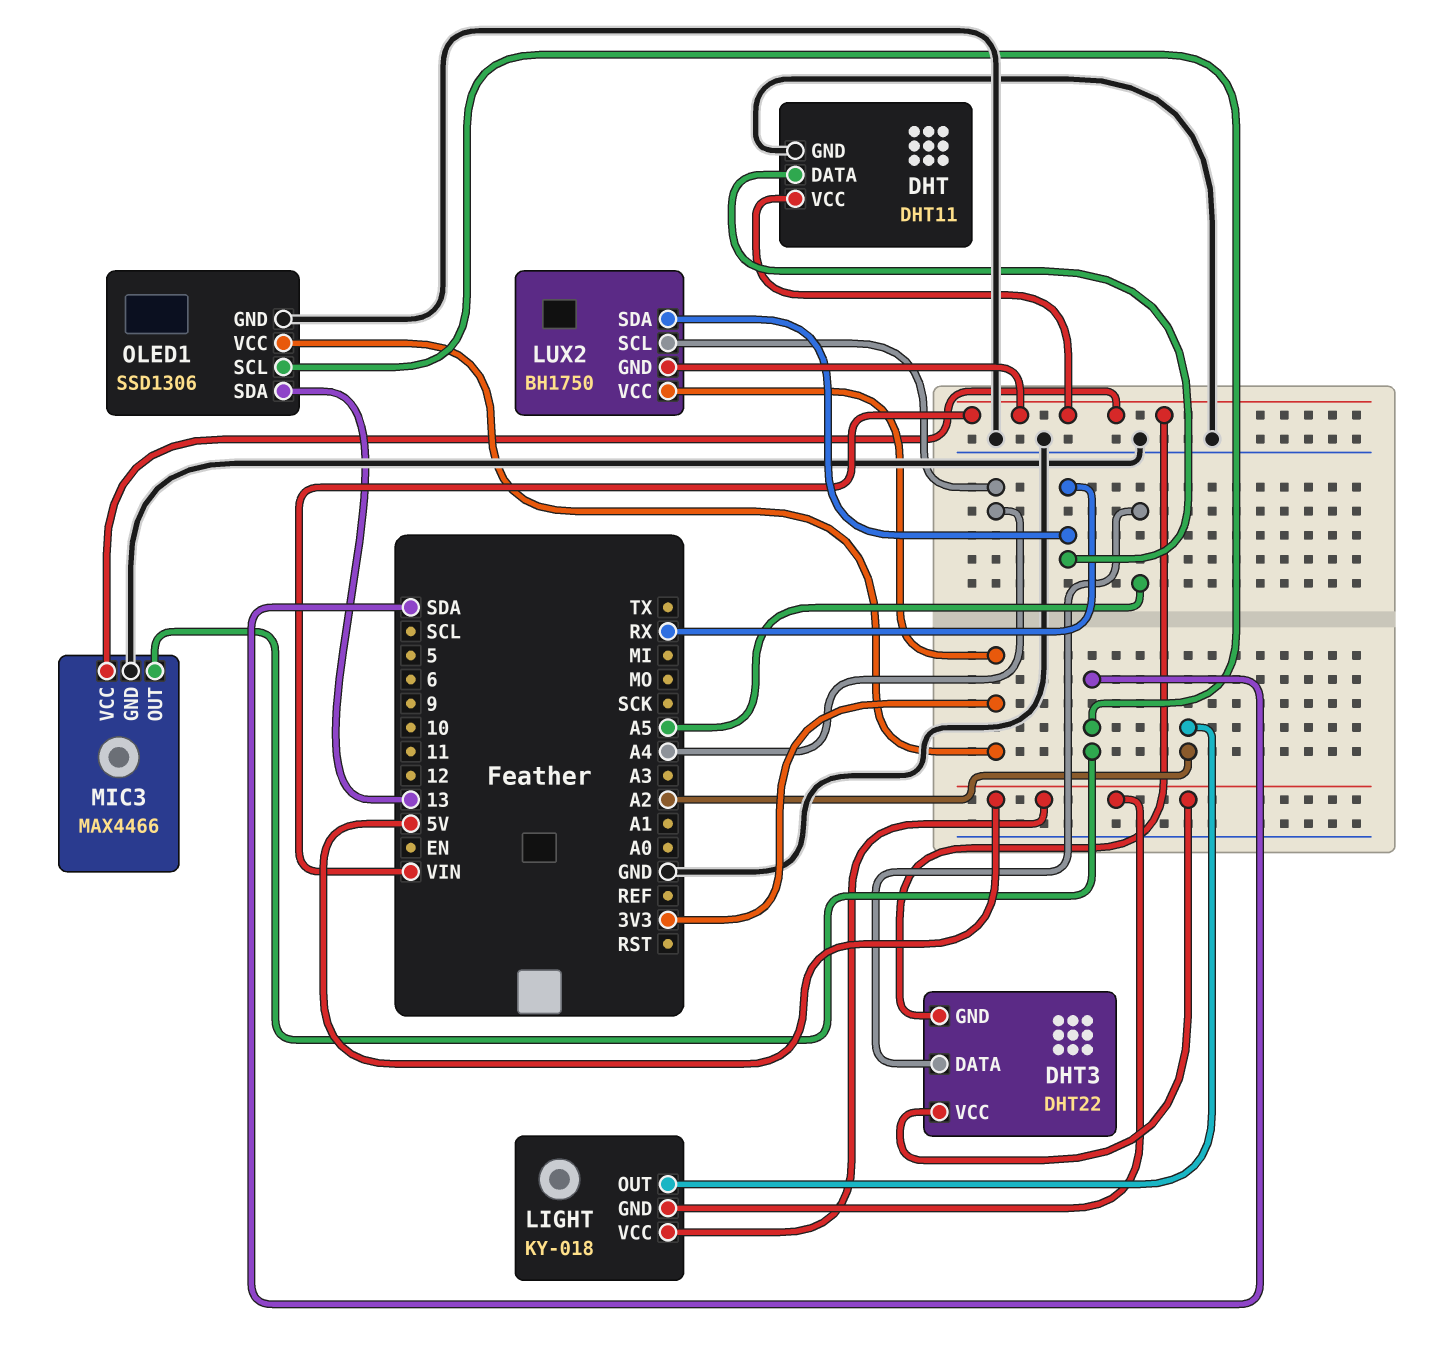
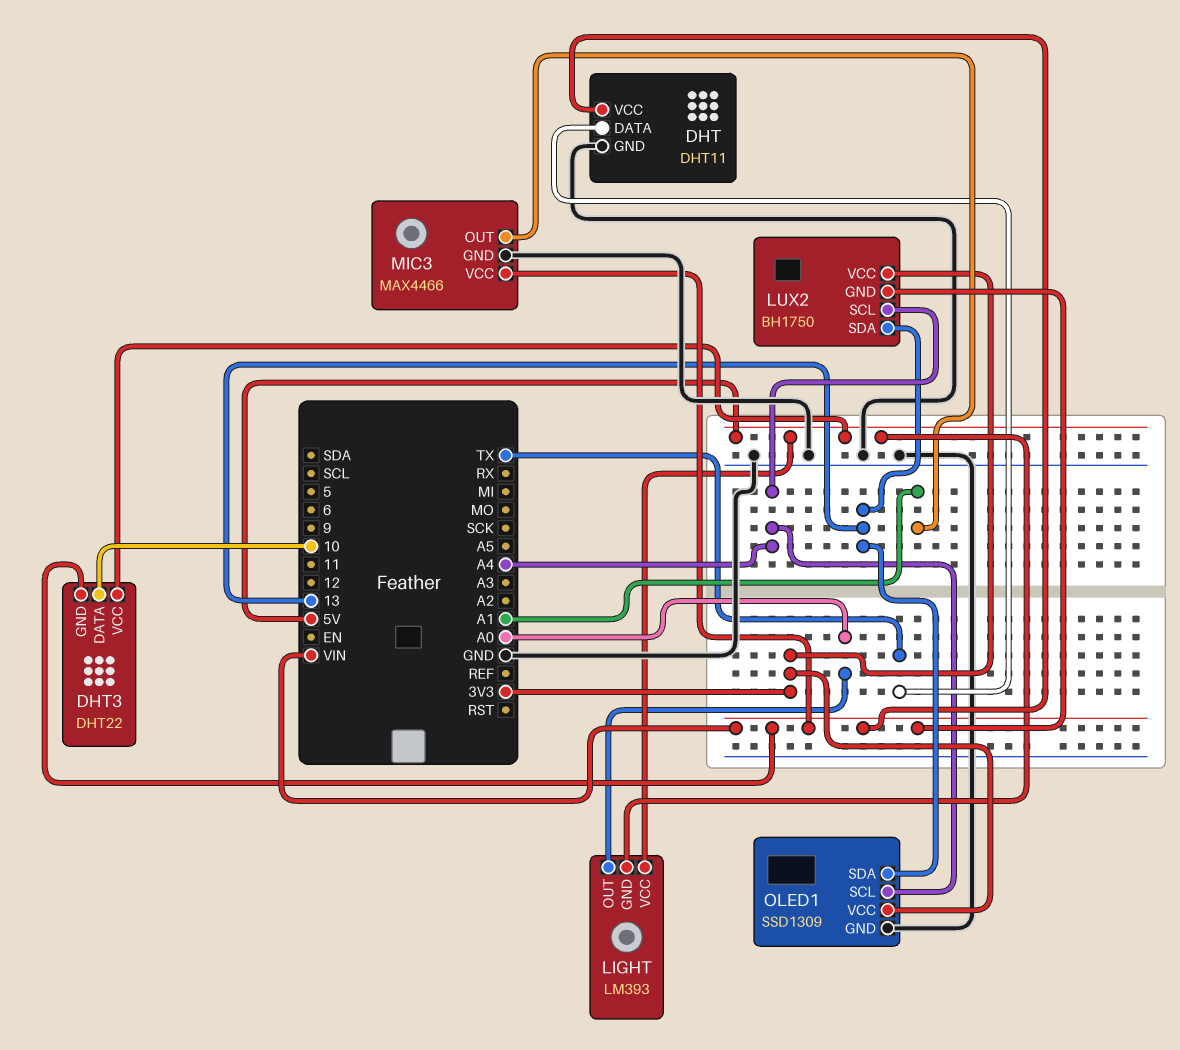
DHT pin DATA: RX -> TX
DHT3 pin DATA: A5 -> 10
LIGHT: KY-018 -> LM393
LIGHT pin OUT: A2 -> A0
LUX2 pin SDA: RX -> 13
MIC3 pin OUT: SDA -> A1
OLED1: SSD1306 -> SSD1309
OLED1 pin SCL: SDA -> A4

